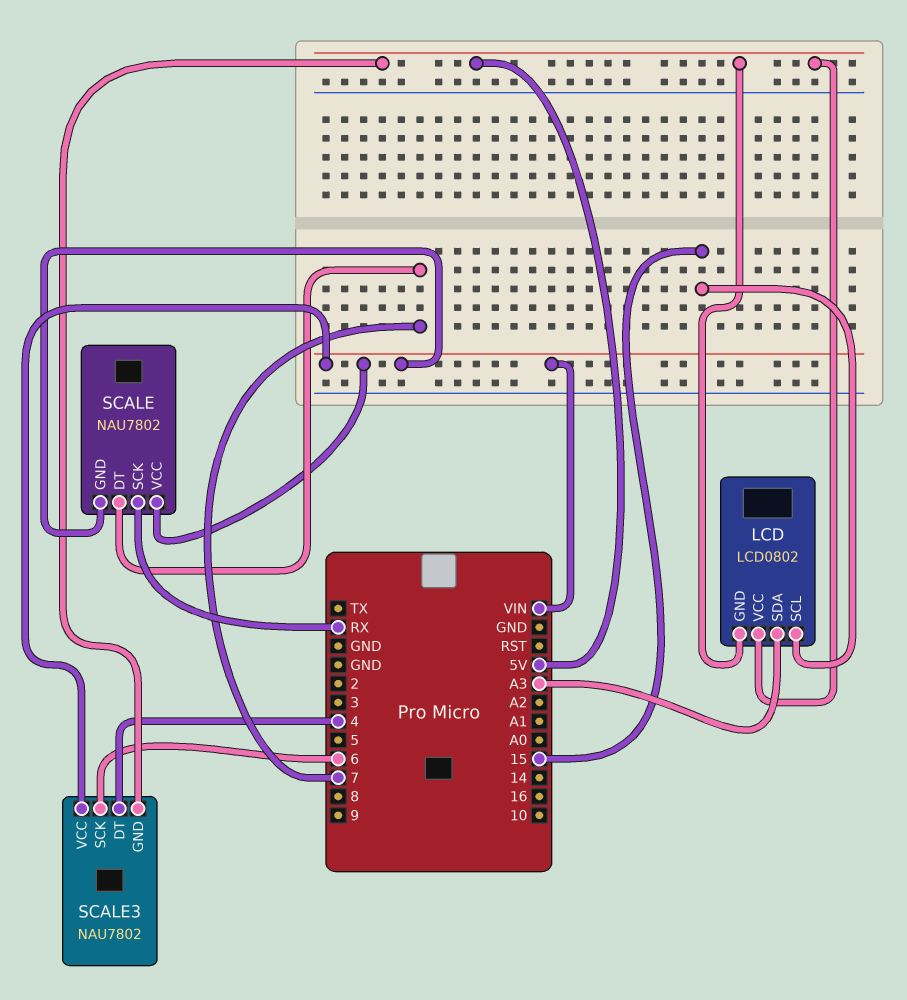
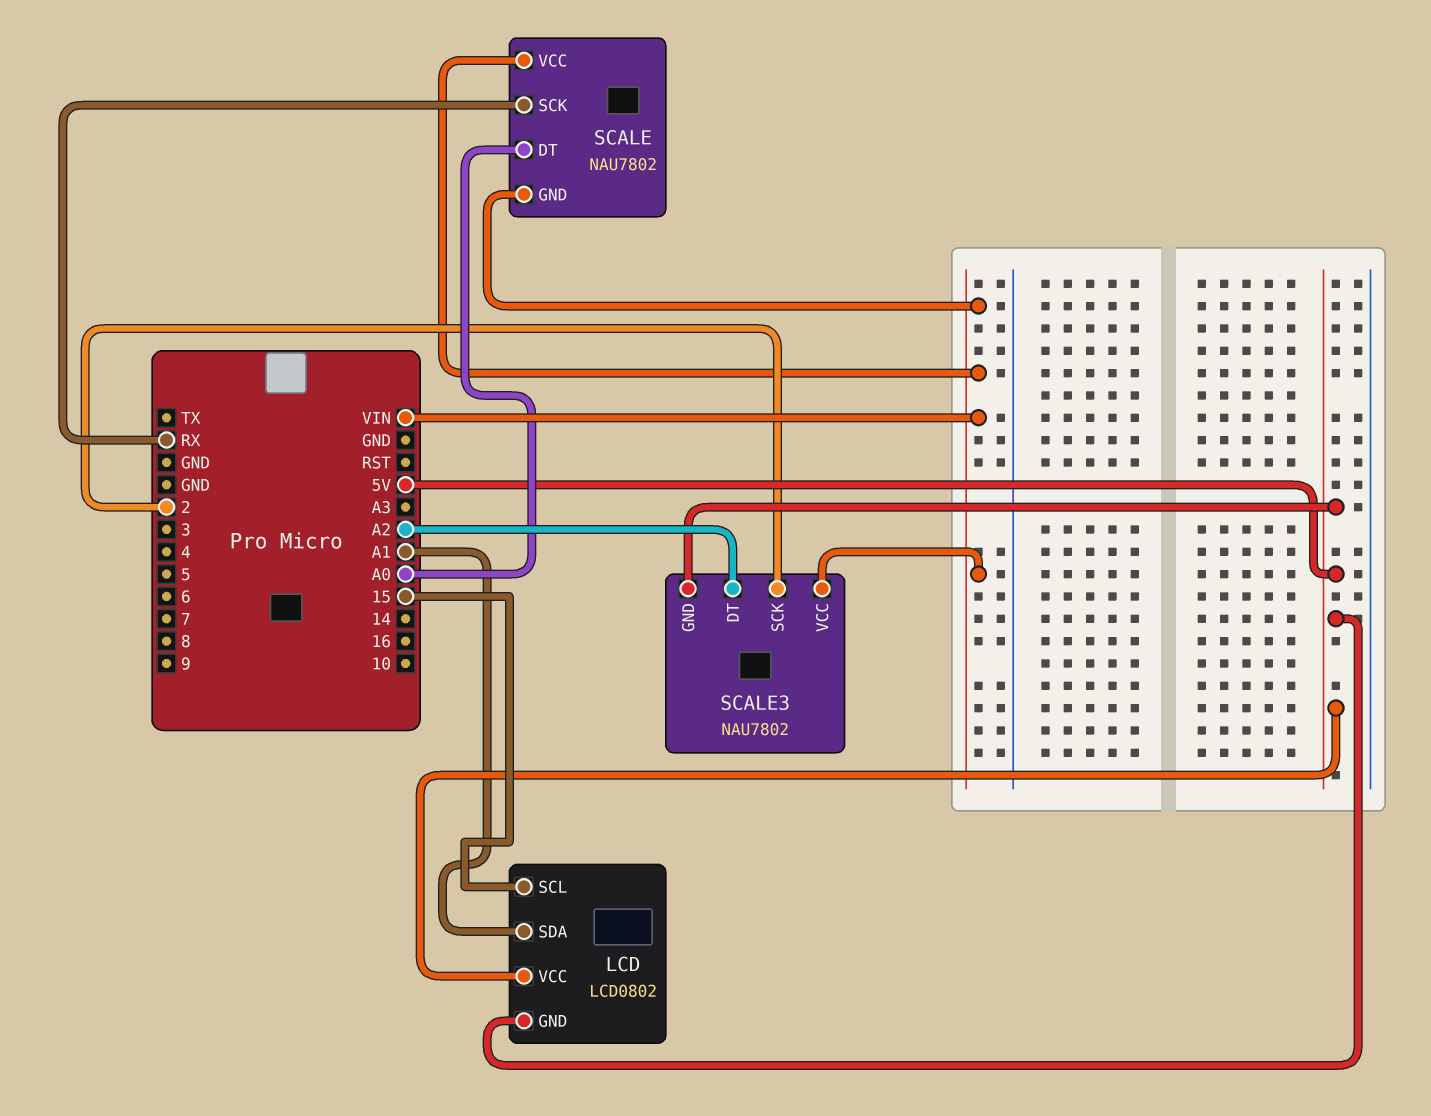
LCD pin SDA: A3 -> A1
SCALE pin DT: 7 -> A0
SCALE3 pin DT: 4 -> A2
SCALE3 pin SCK: 6 -> 2

